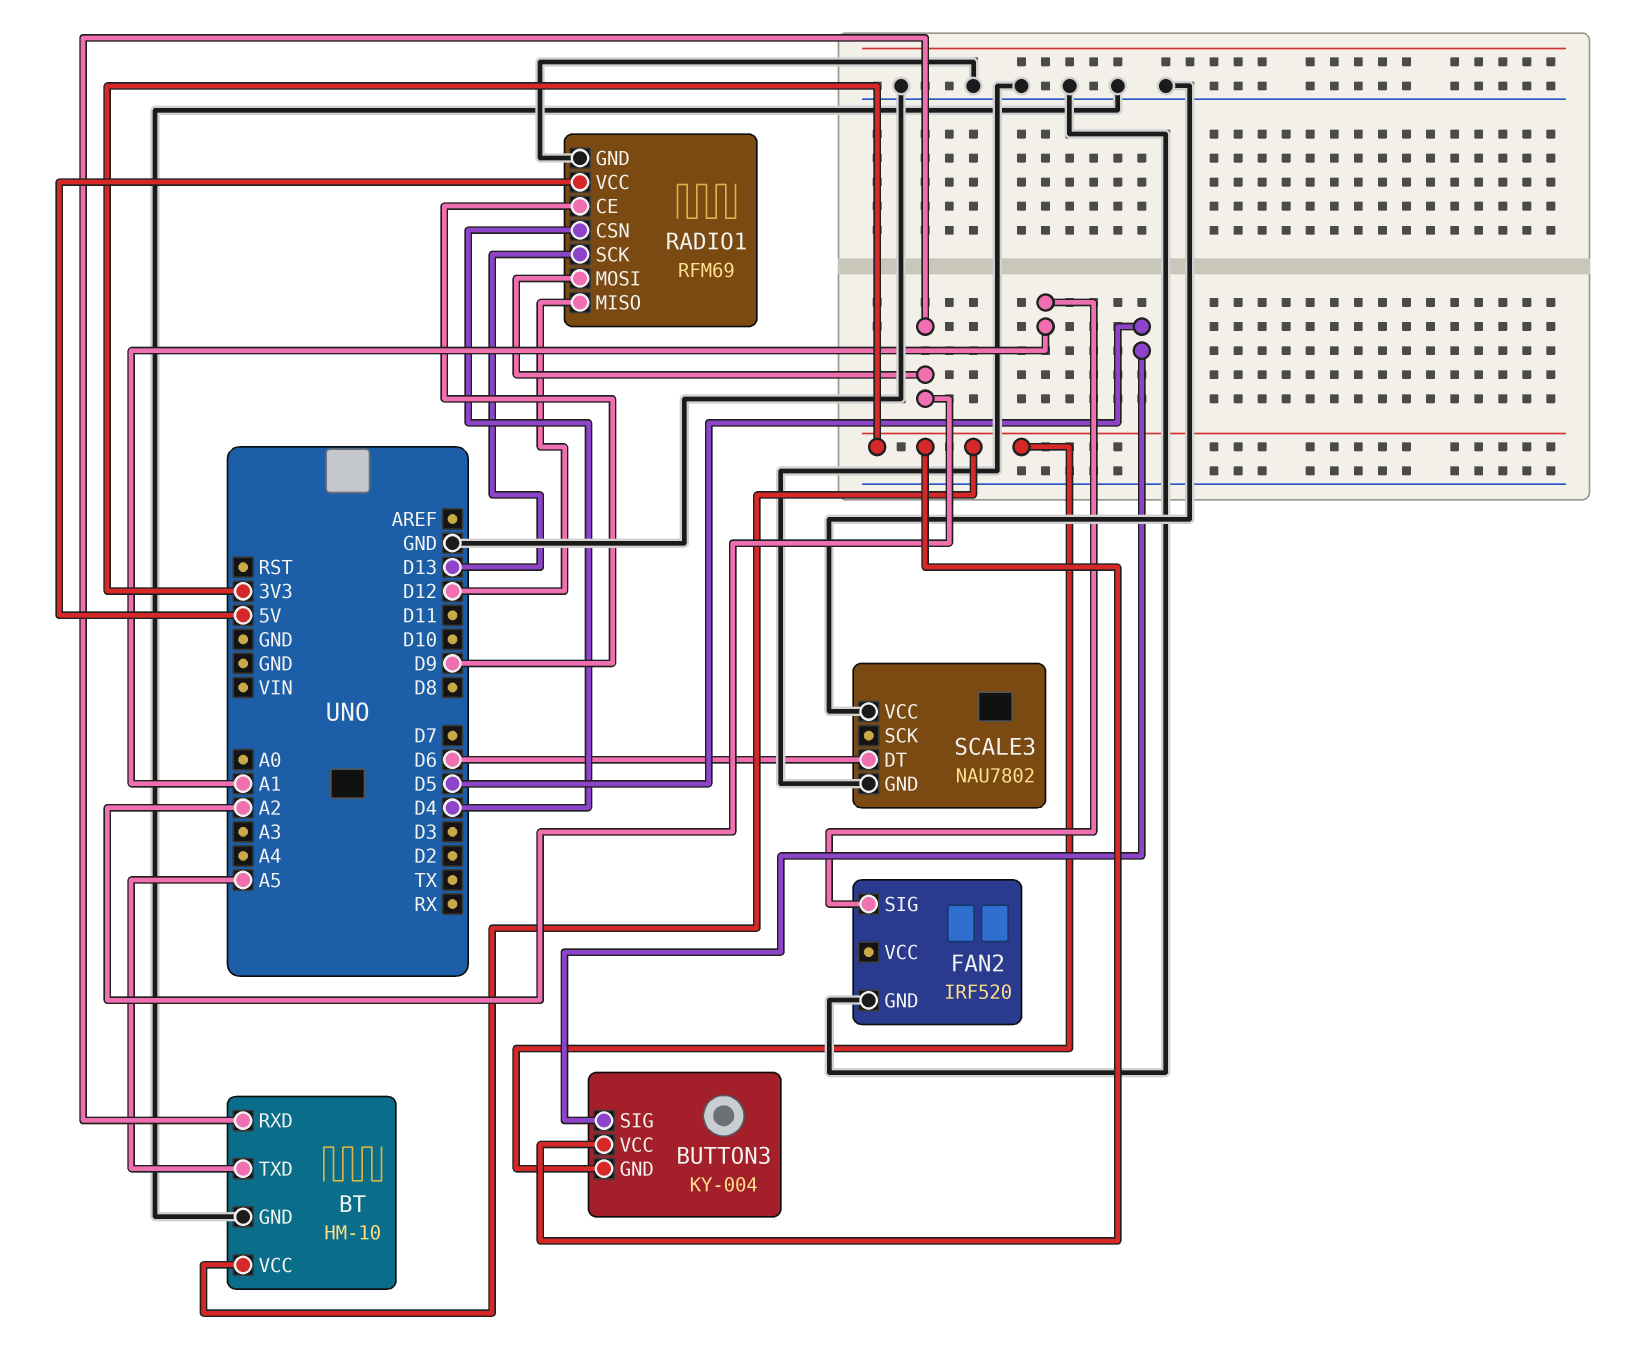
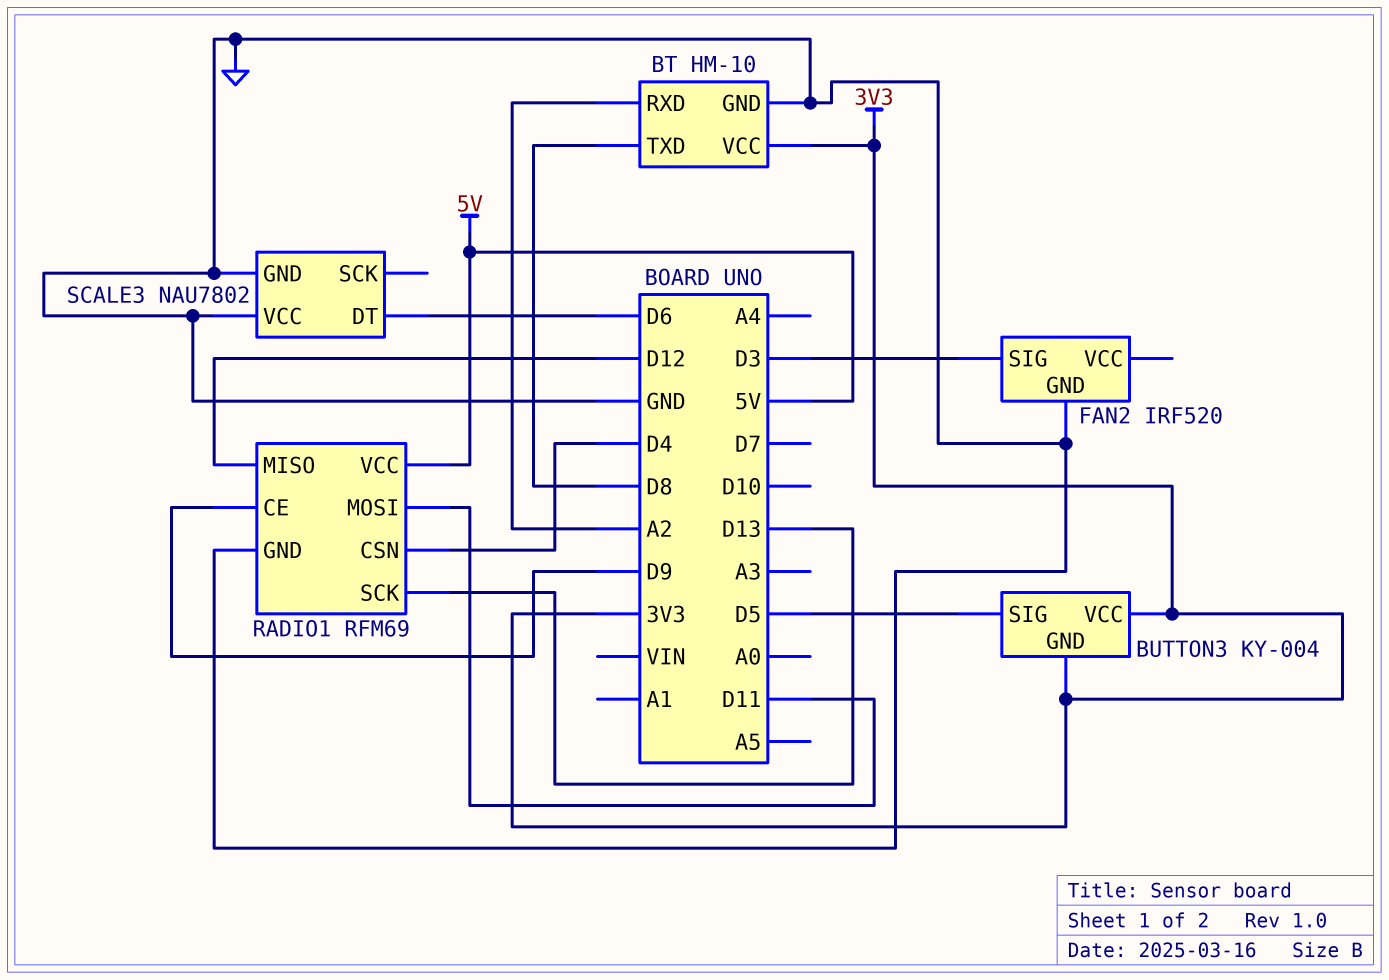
BT pin TXD: A5 -> D8
FAN2 pin SIG: A1 -> D3
RADIO1 pin MOSI: A2 -> D11

